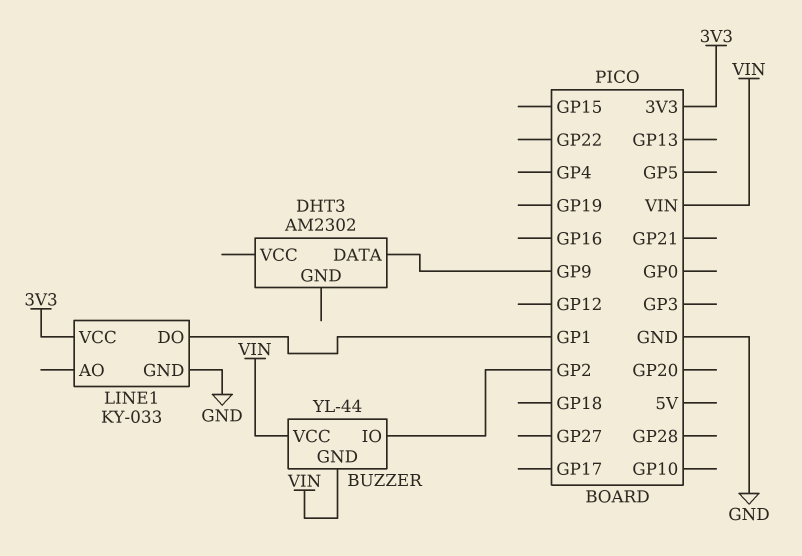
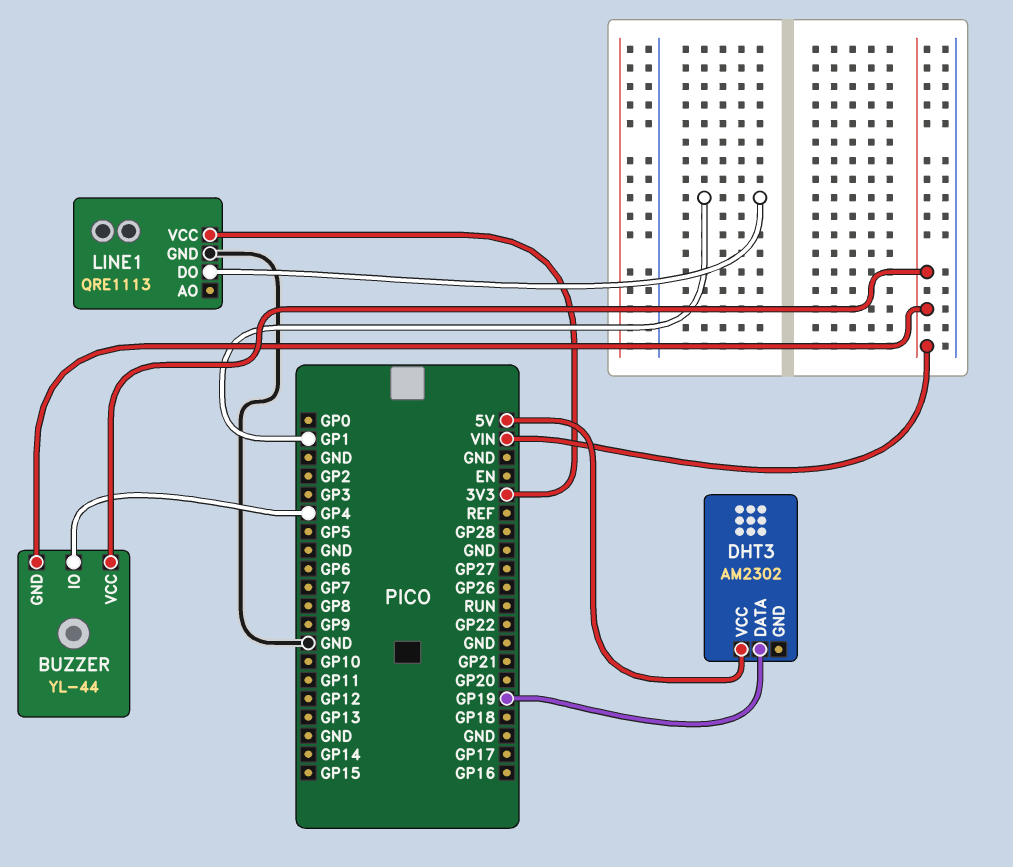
BUZZER pin IO: GP2 -> GP4
DHT3 pin DATA: GP9 -> GP19
DHT3 pin VCC: none -> 5V
LINE1: KY-033 -> QRE1113

